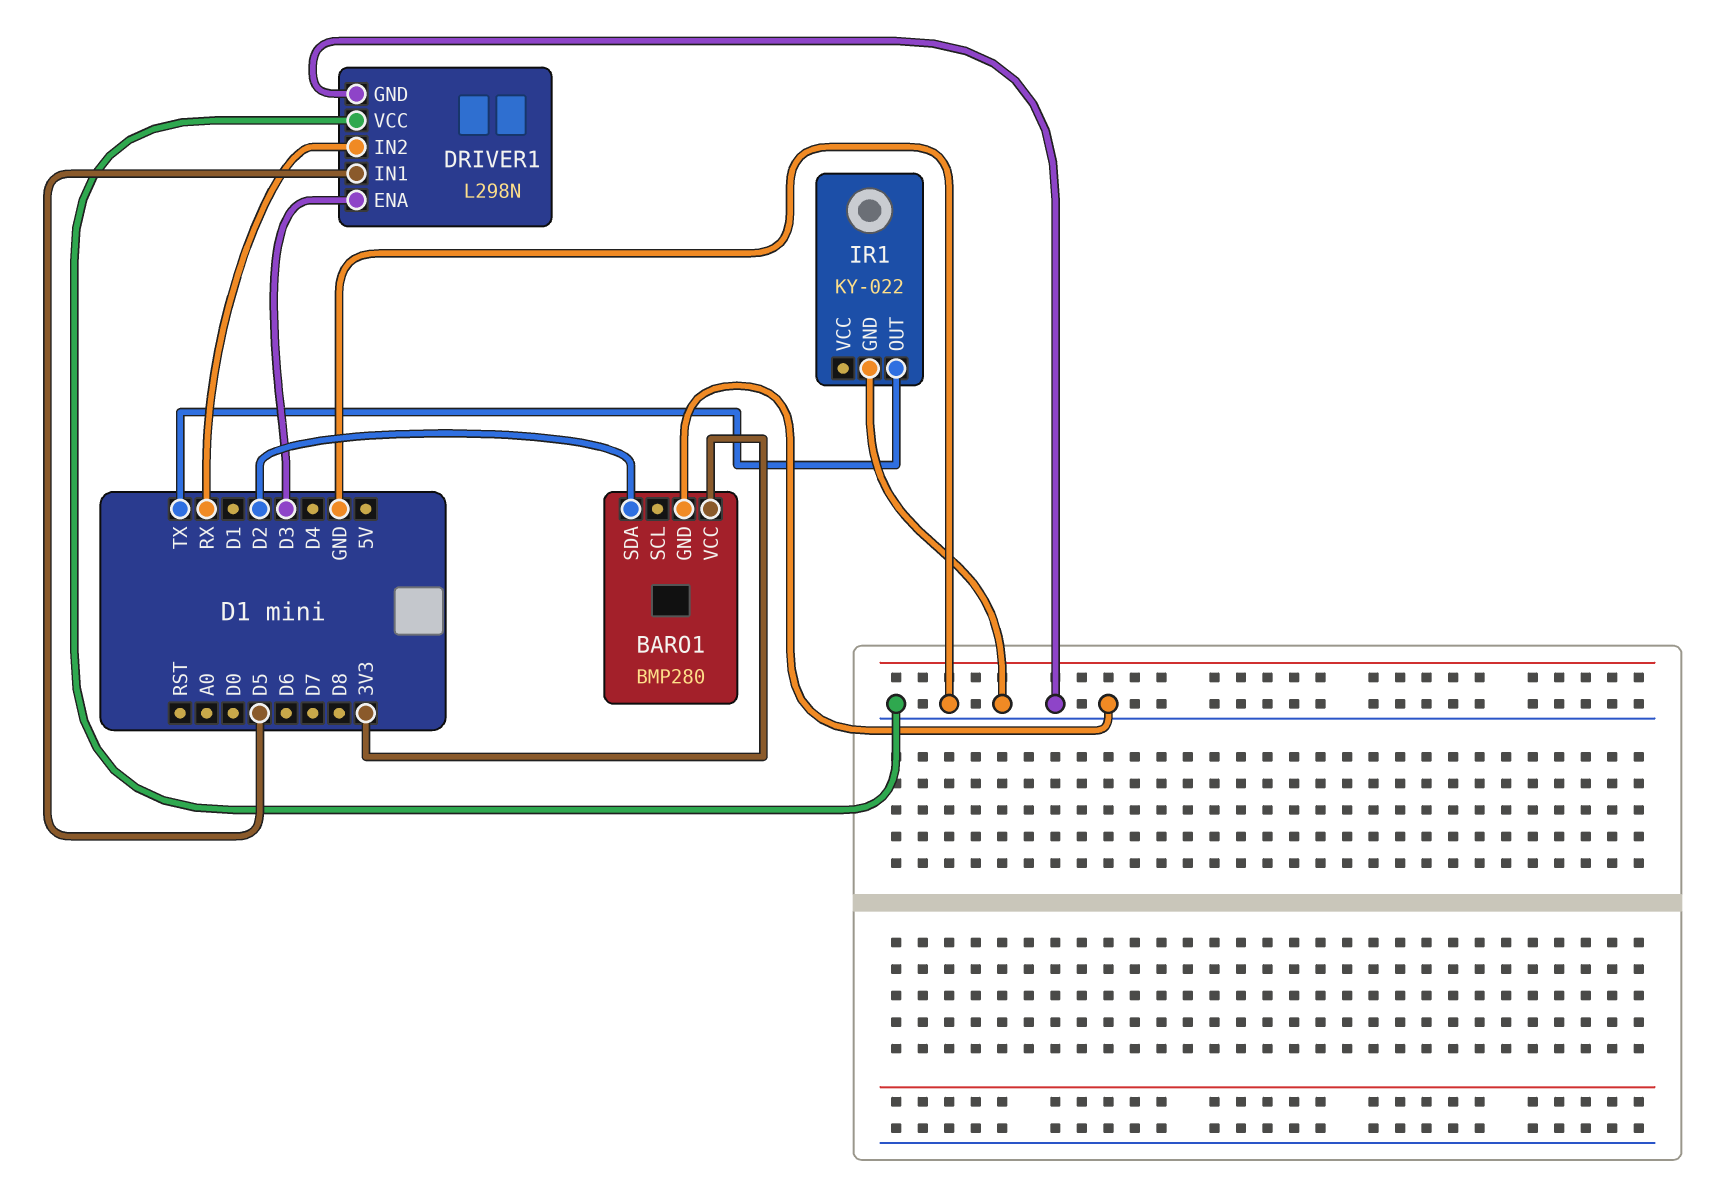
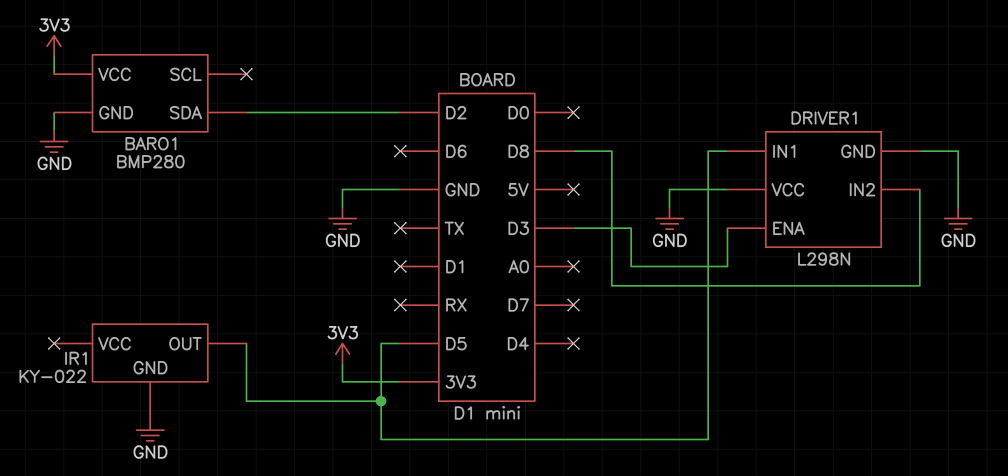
DRIVER1 pin IN2: RX -> D8
IR1 pin OUT: TX -> D5

